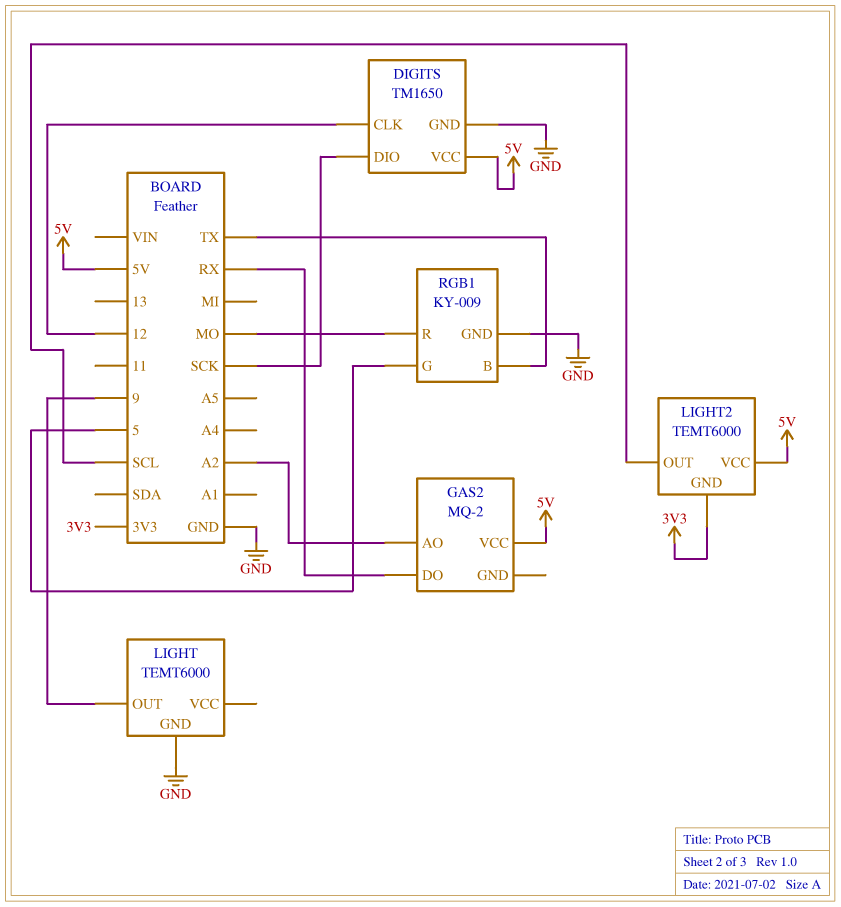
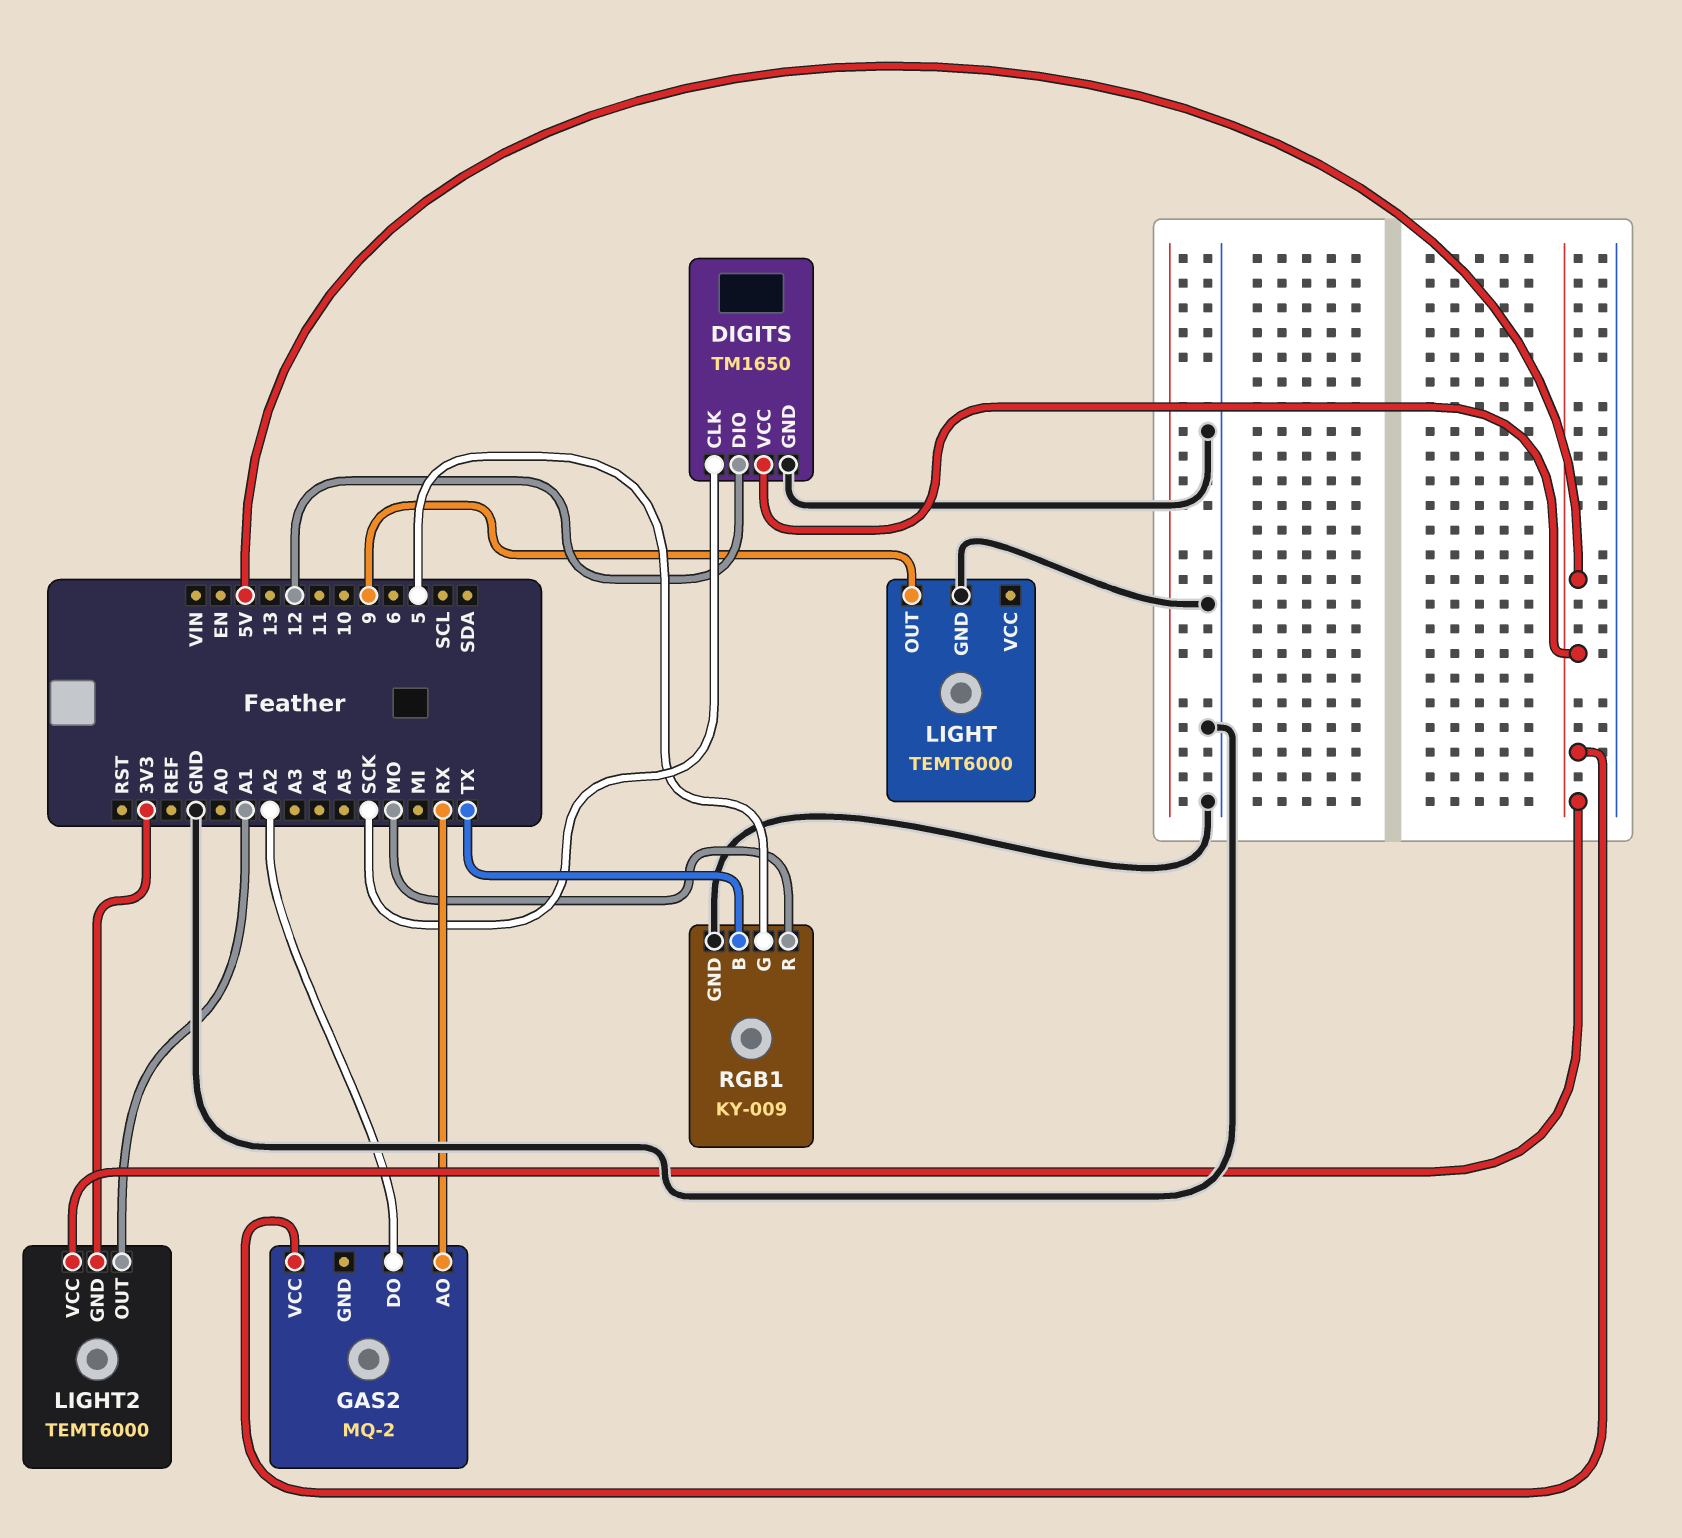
DIGITS pin CLK: 12 -> SCK
DIGITS pin DIO: SCK -> 12
GAS2 pin AO: A2 -> RX
GAS2 pin DO: RX -> A2
LIGHT2 pin OUT: SCL -> A1

